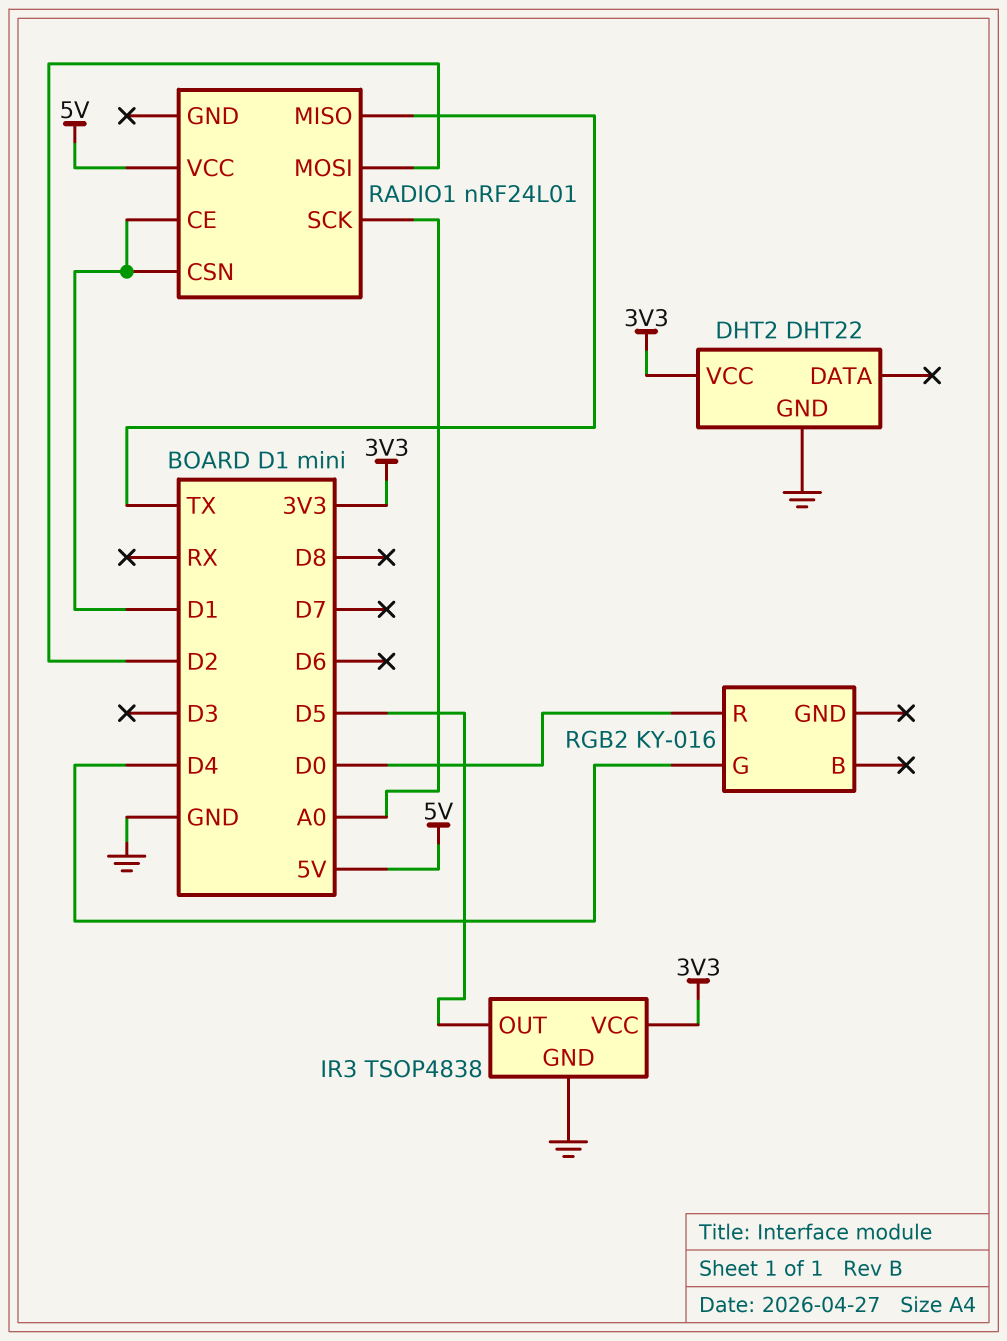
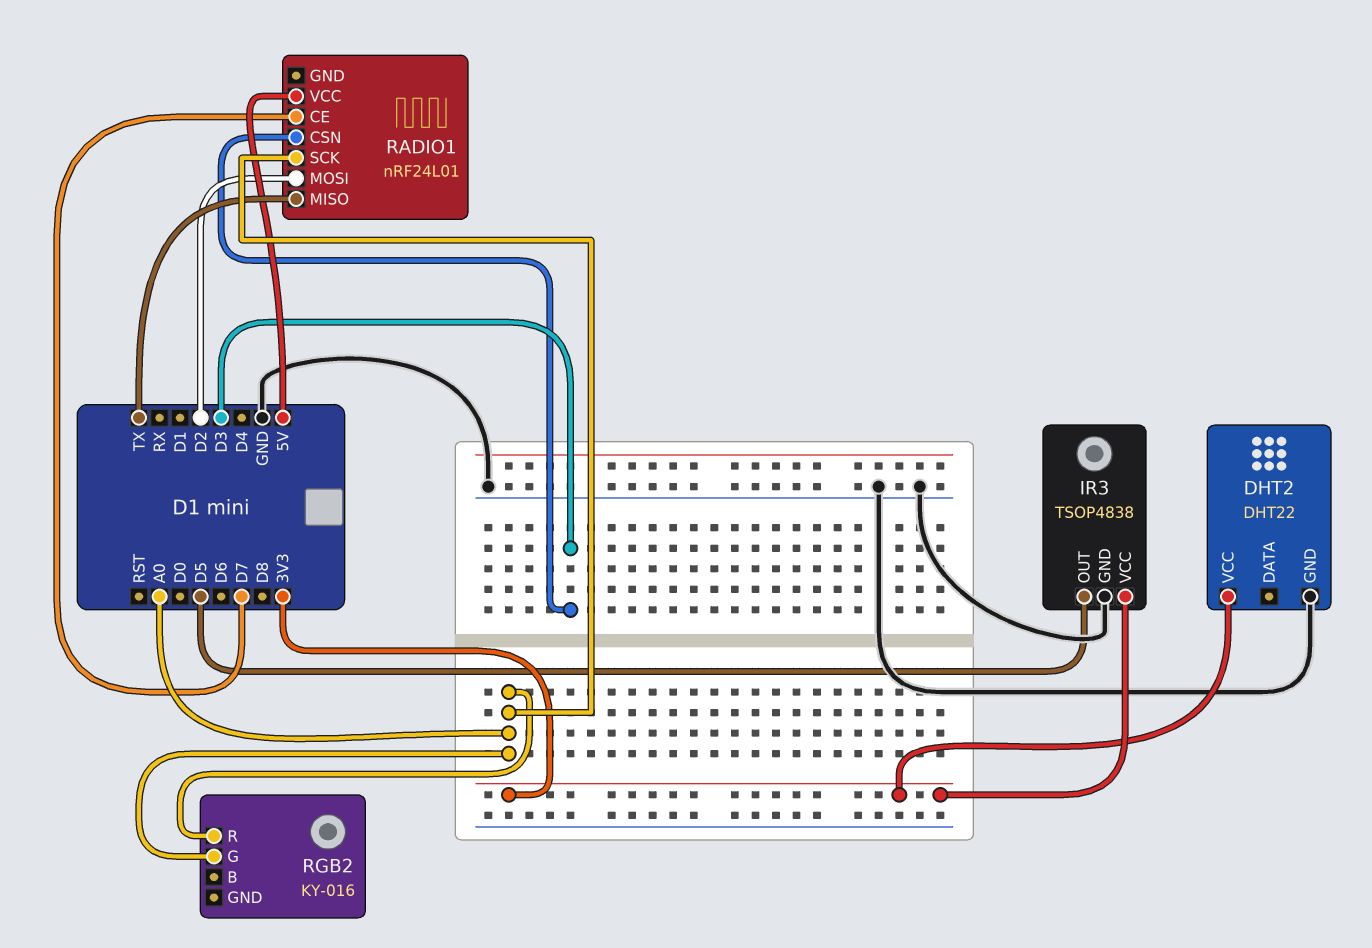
RADIO1 pin CE: D1 -> D7
RADIO1 pin CSN: D1 -> D3
RGB2 pin G: D4 -> A0
RGB2 pin R: D0 -> A0

